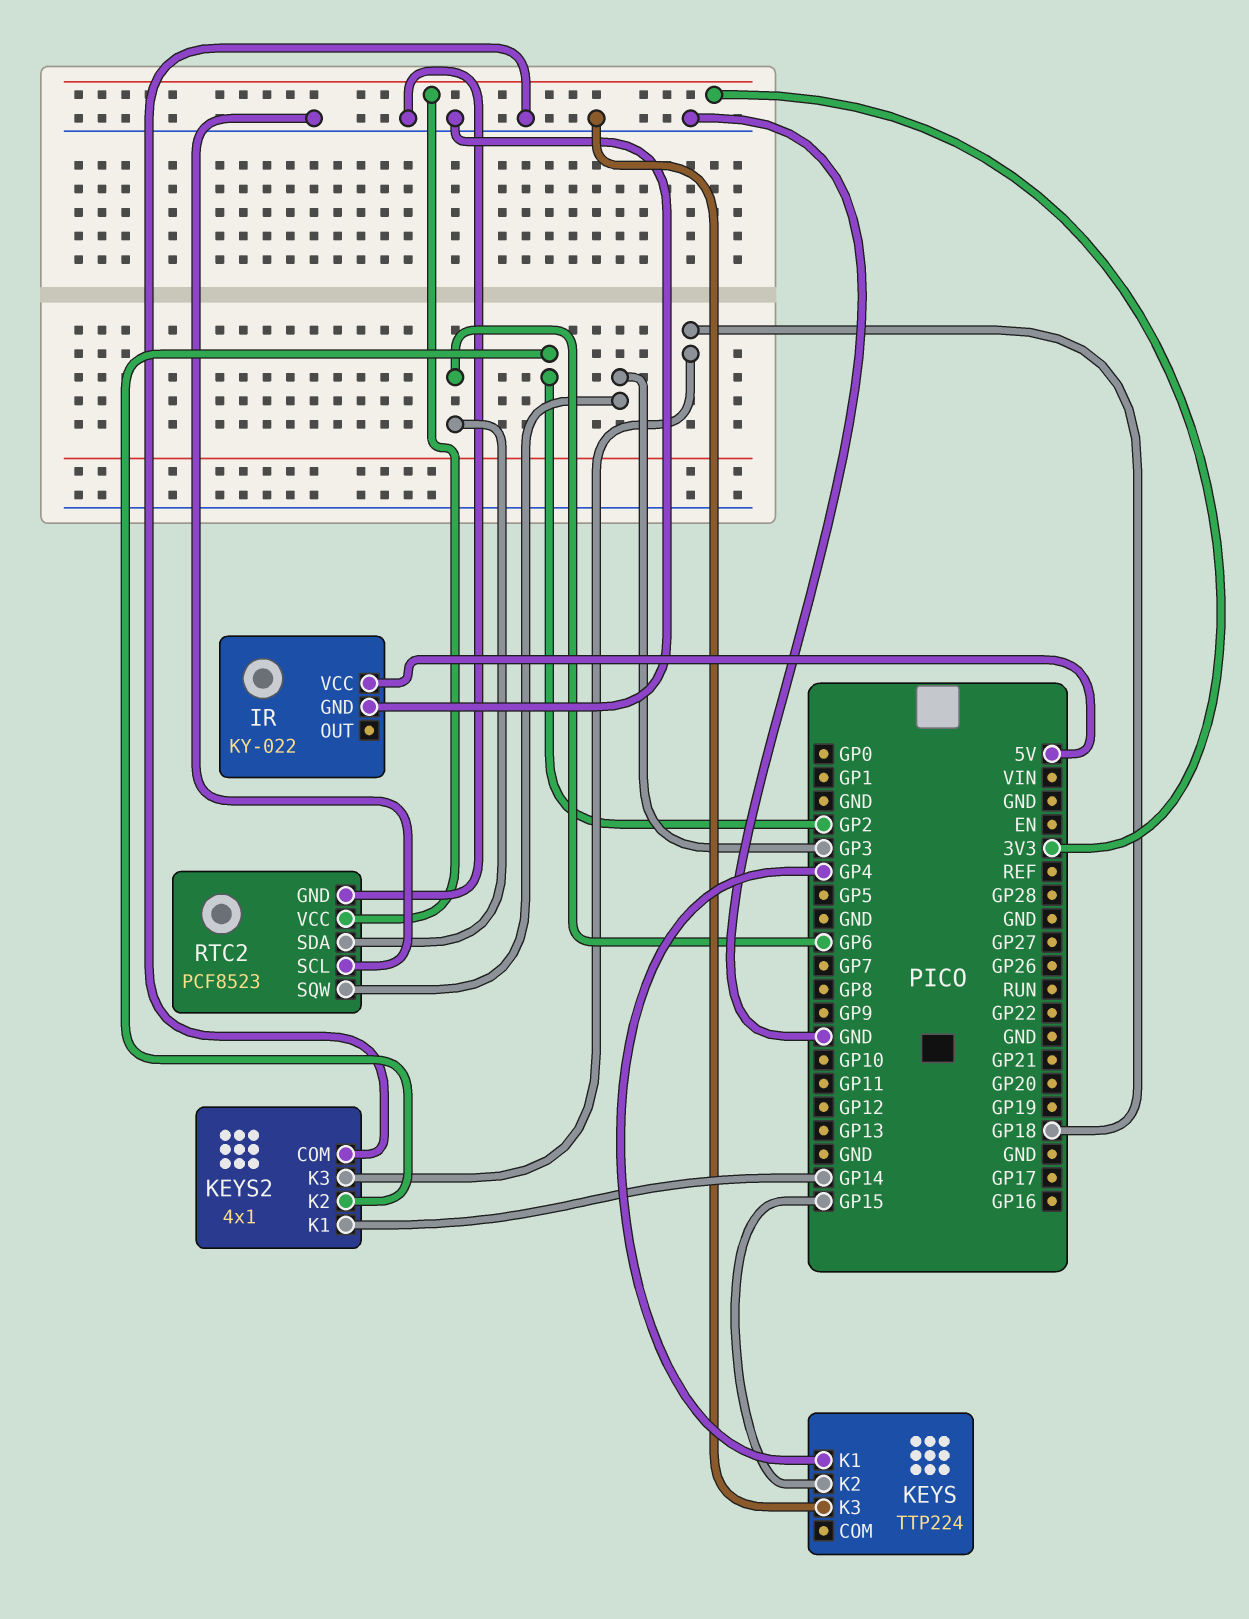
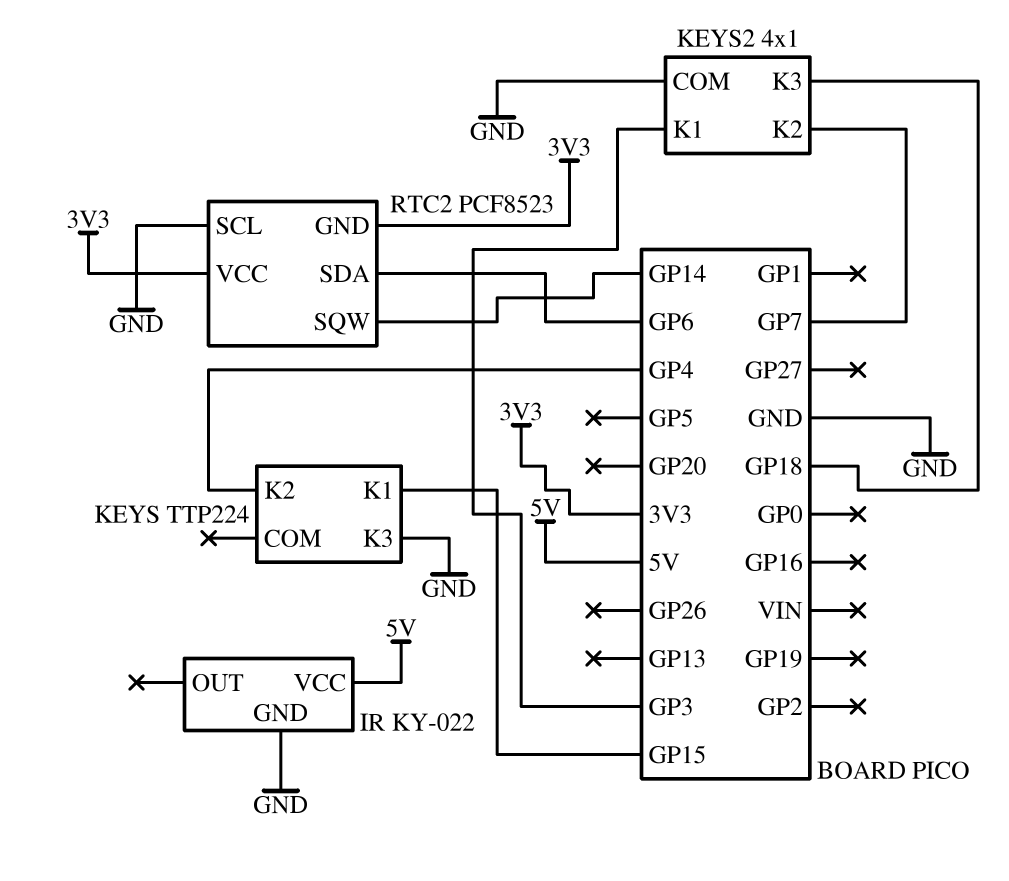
KEYS pin K1: GP4 -> GP15
KEYS pin K2: GP15 -> GP4
KEYS2 pin K1: GP14 -> GP3
KEYS2 pin K2: GP2 -> GP7
RTC2 pin GND: GND -> 3V3
RTC2 pin SQW: GP3 -> GP14

